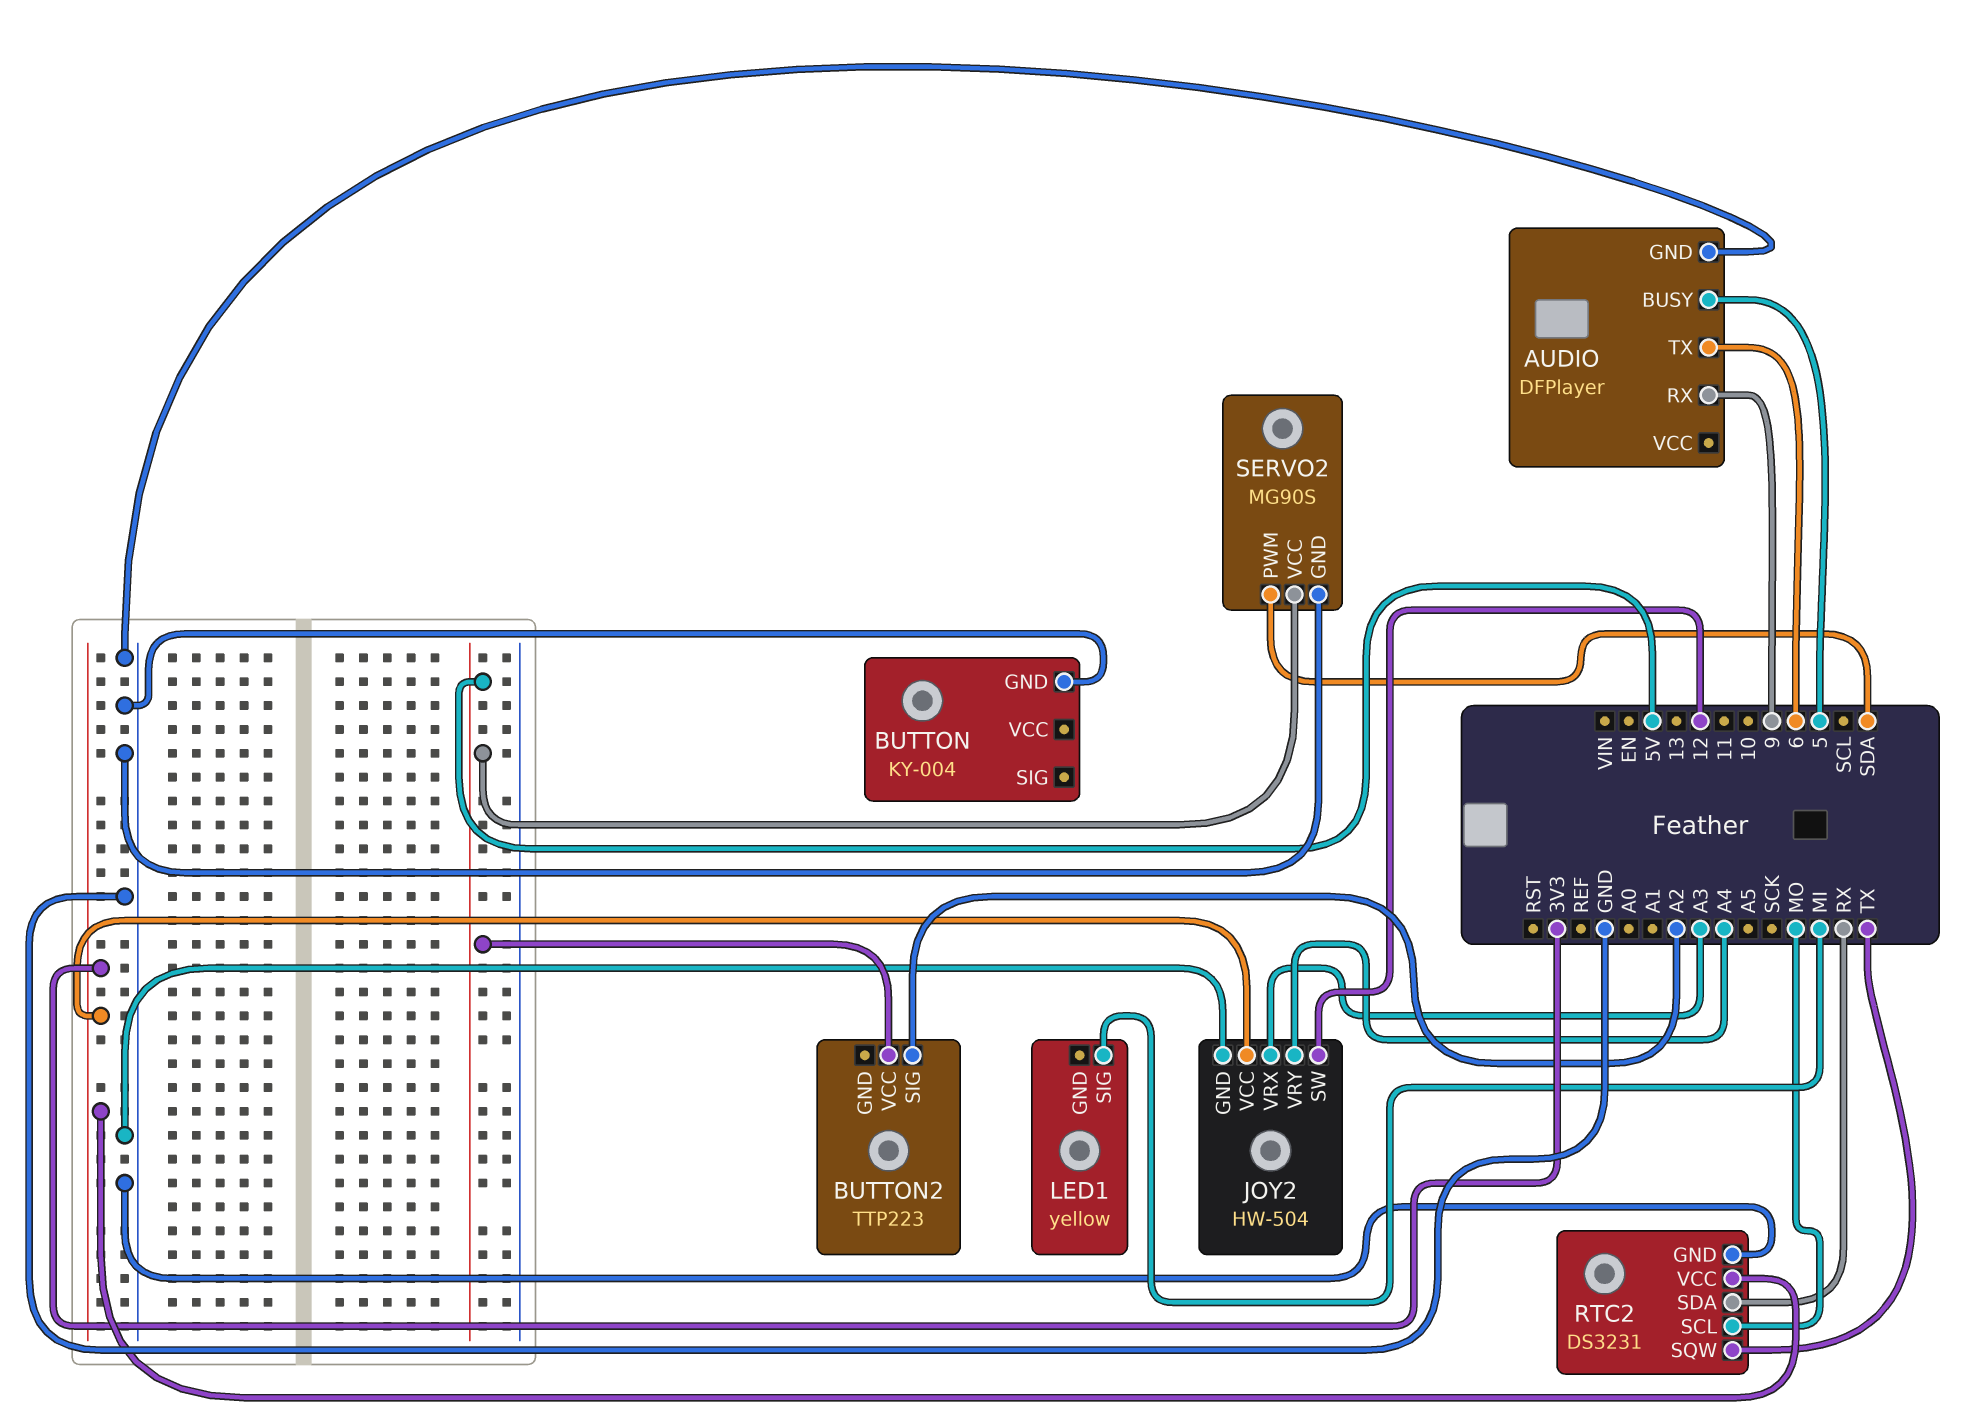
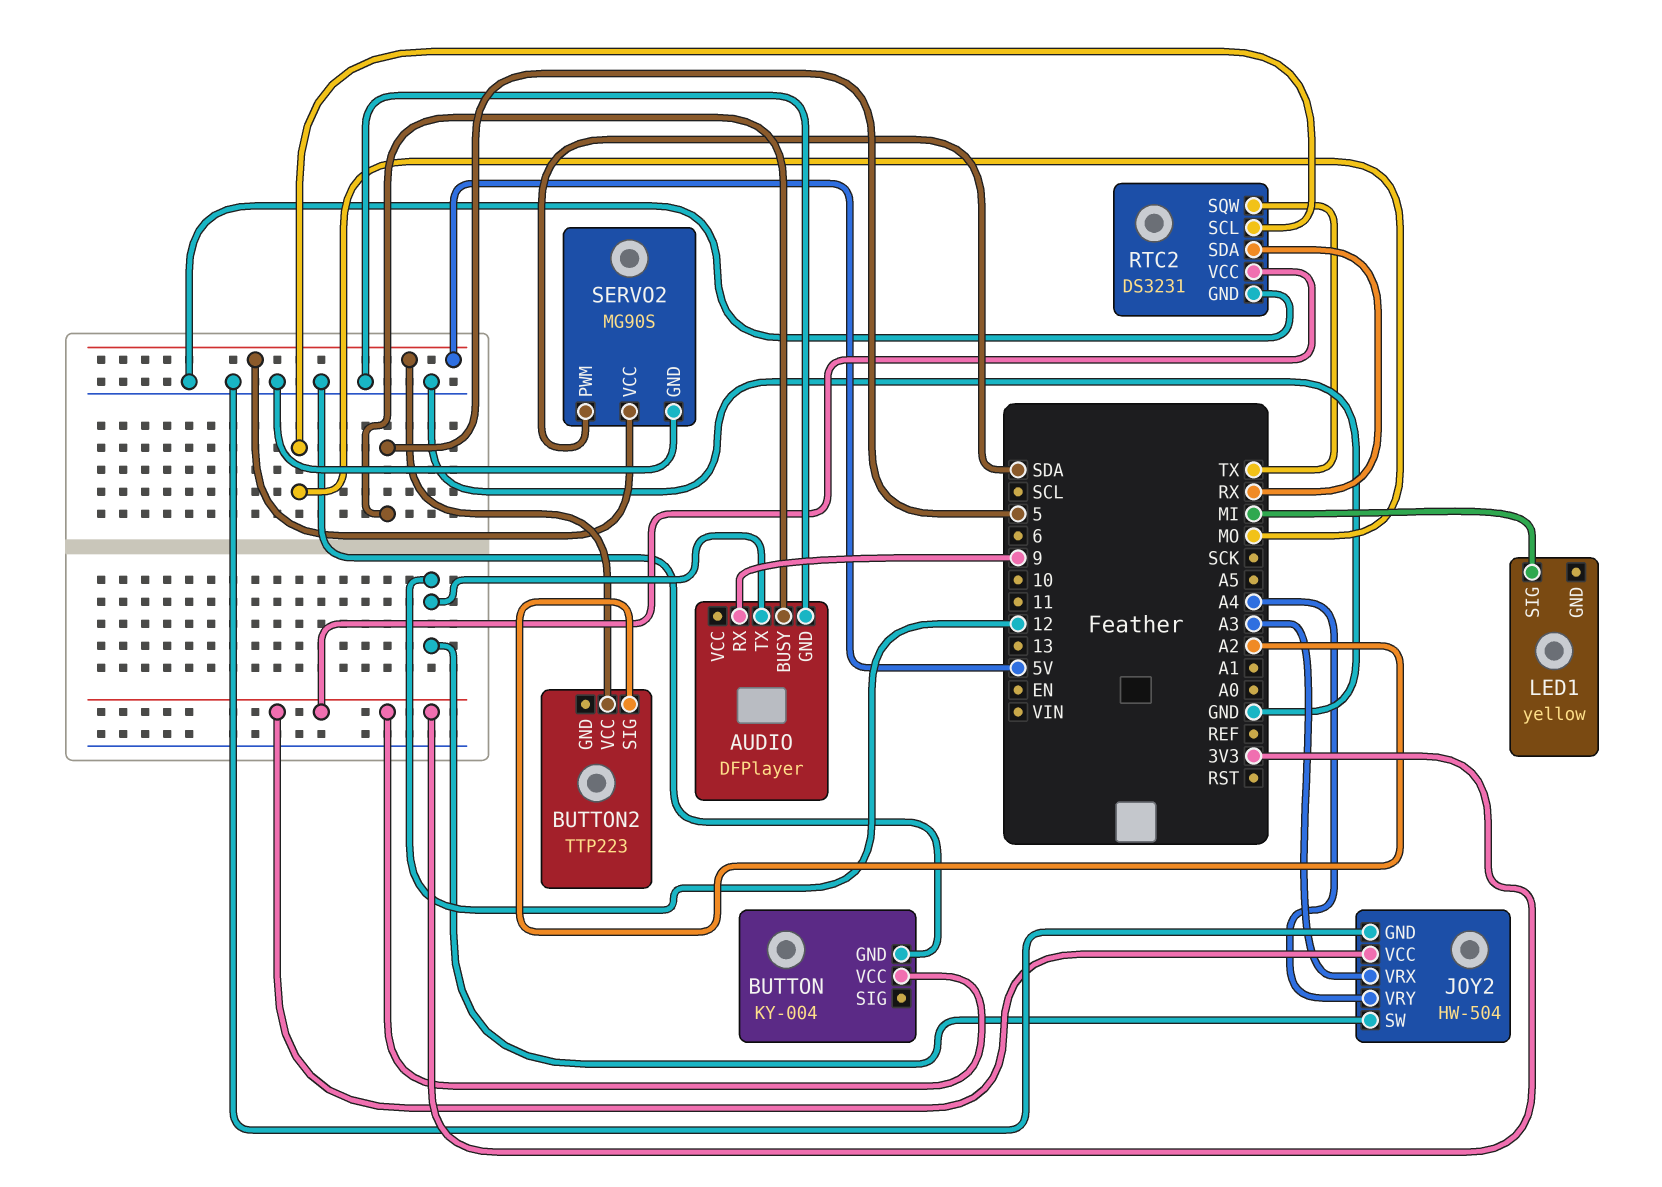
AUDIO pin TX: 6 -> 12
BUTTON pin VCC: none -> 3V3

